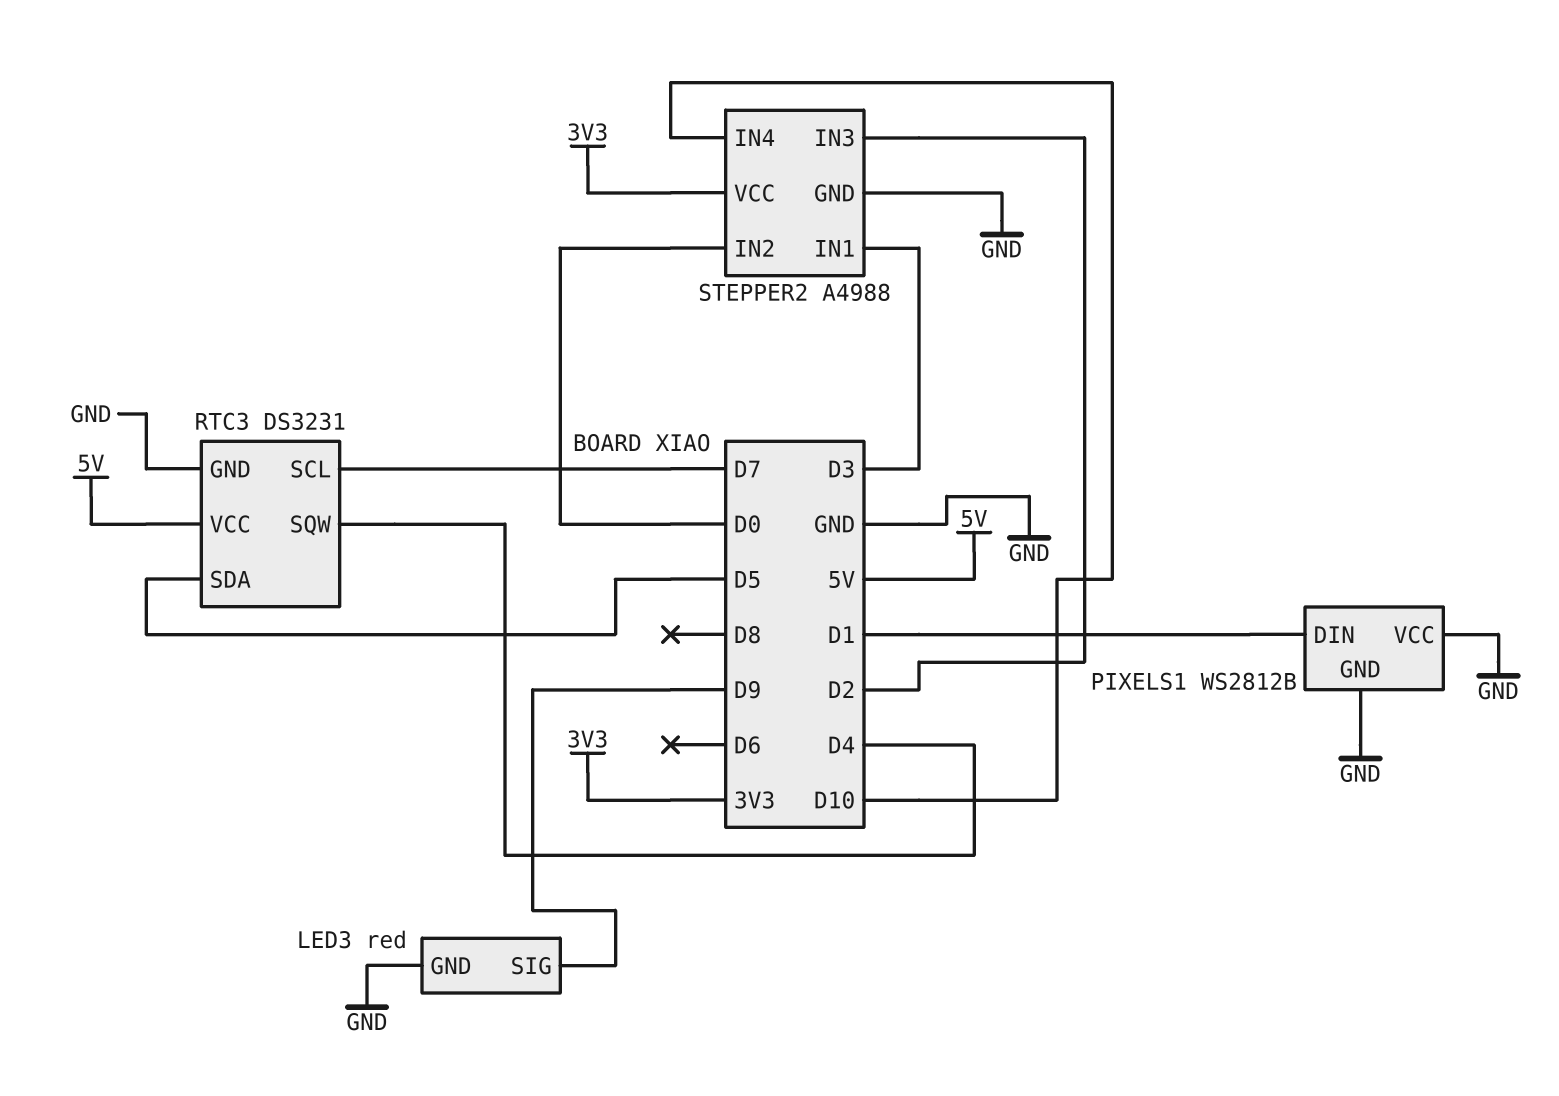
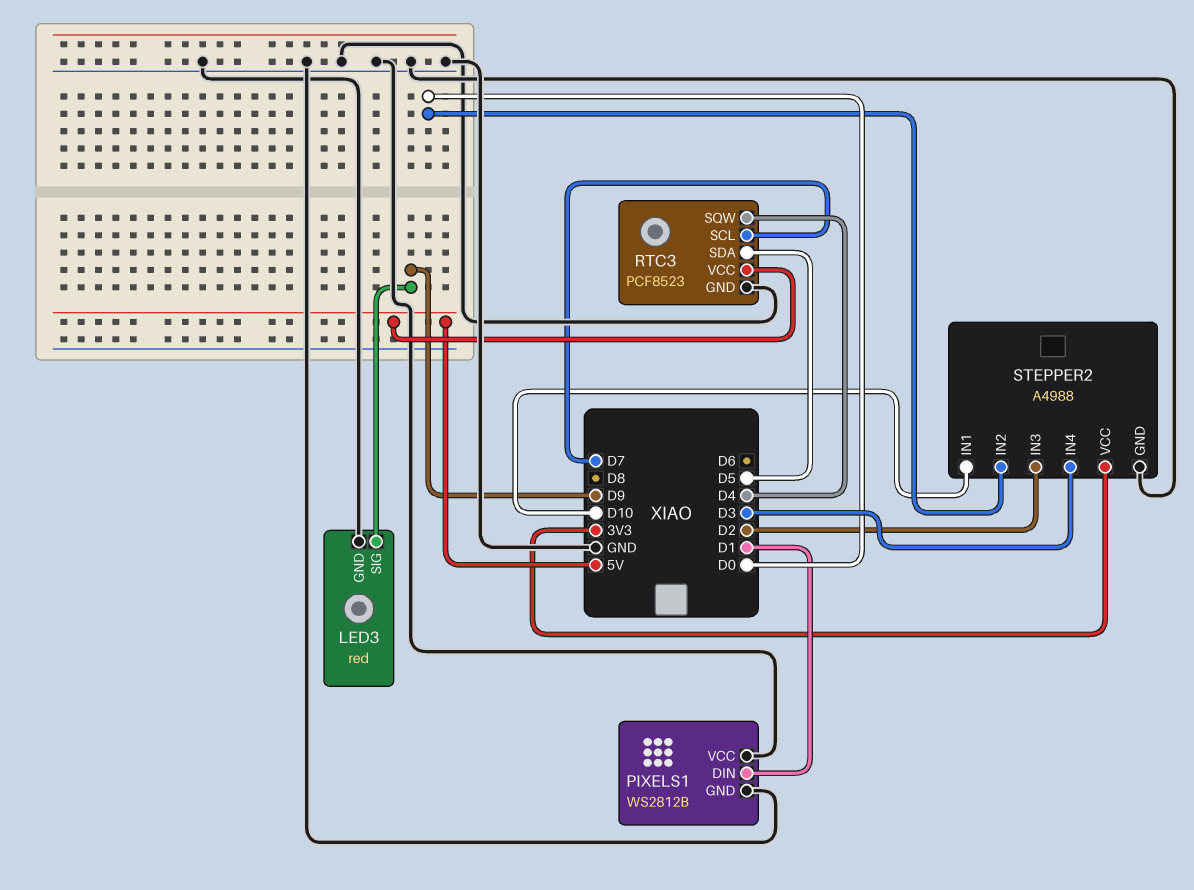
RTC3: DS3231 -> PCF8523
STEPPER2 pin IN1: D3 -> D10
STEPPER2 pin IN4: D10 -> D3

